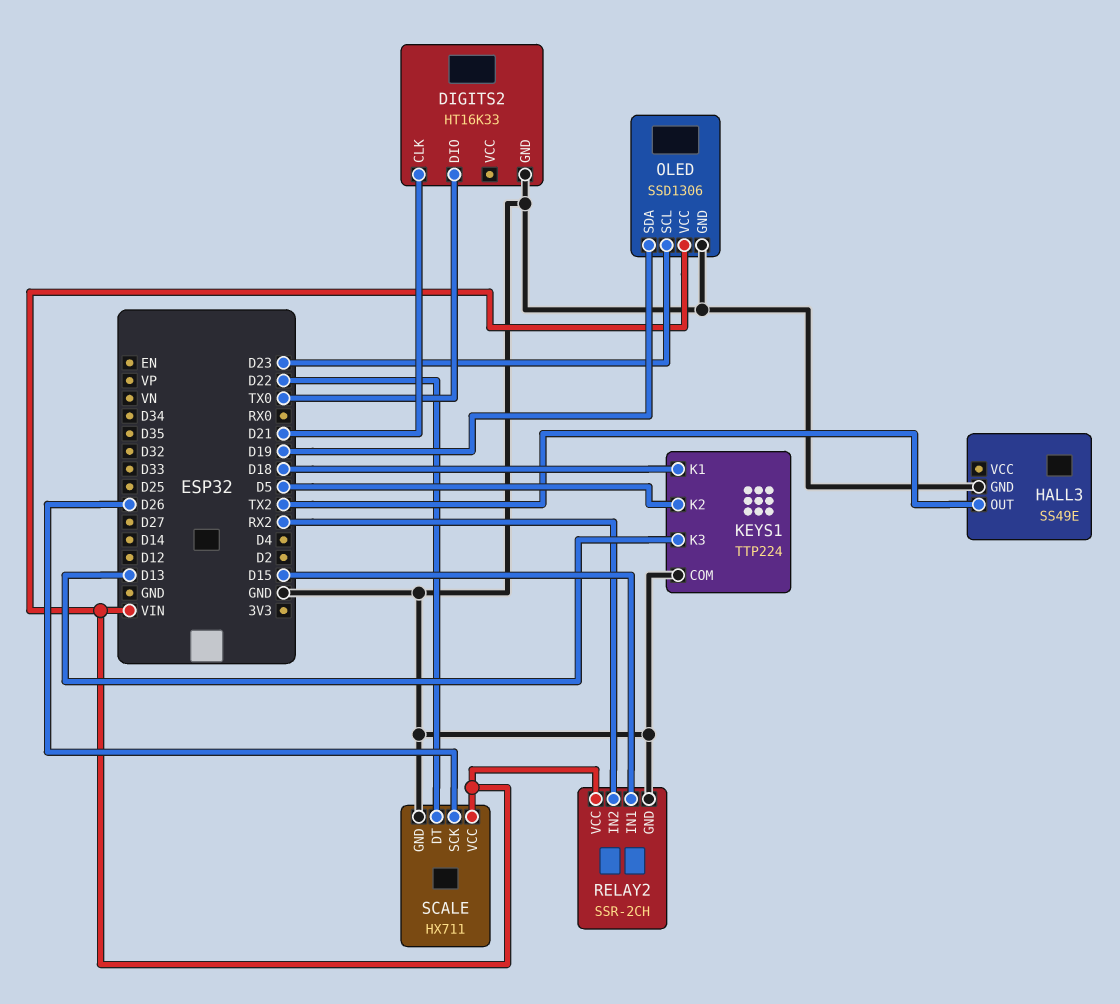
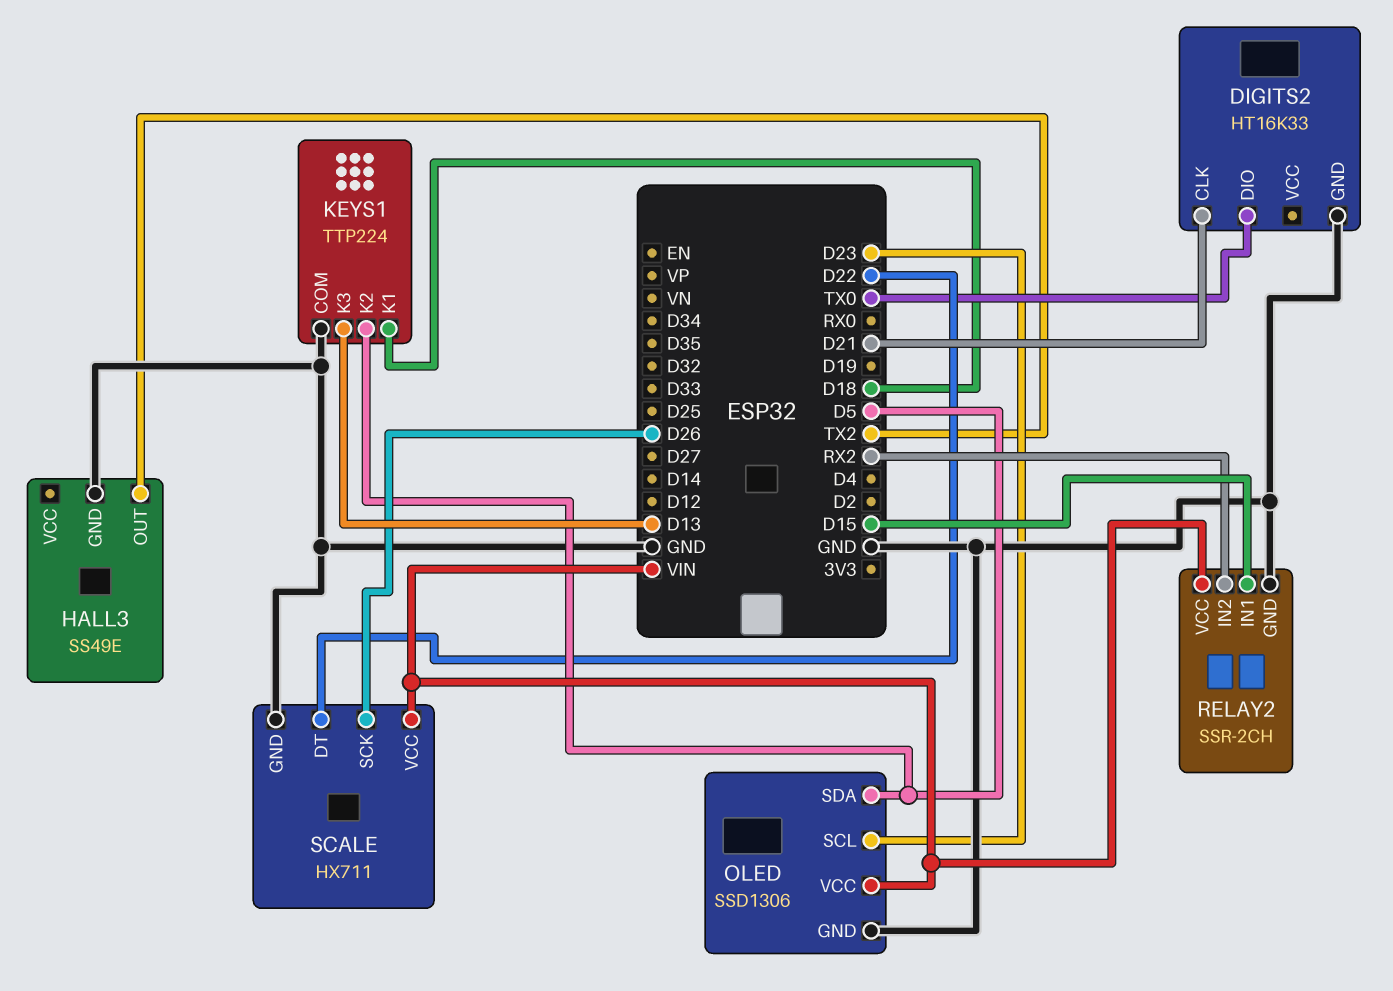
OLED pin SDA: D19 -> D5

